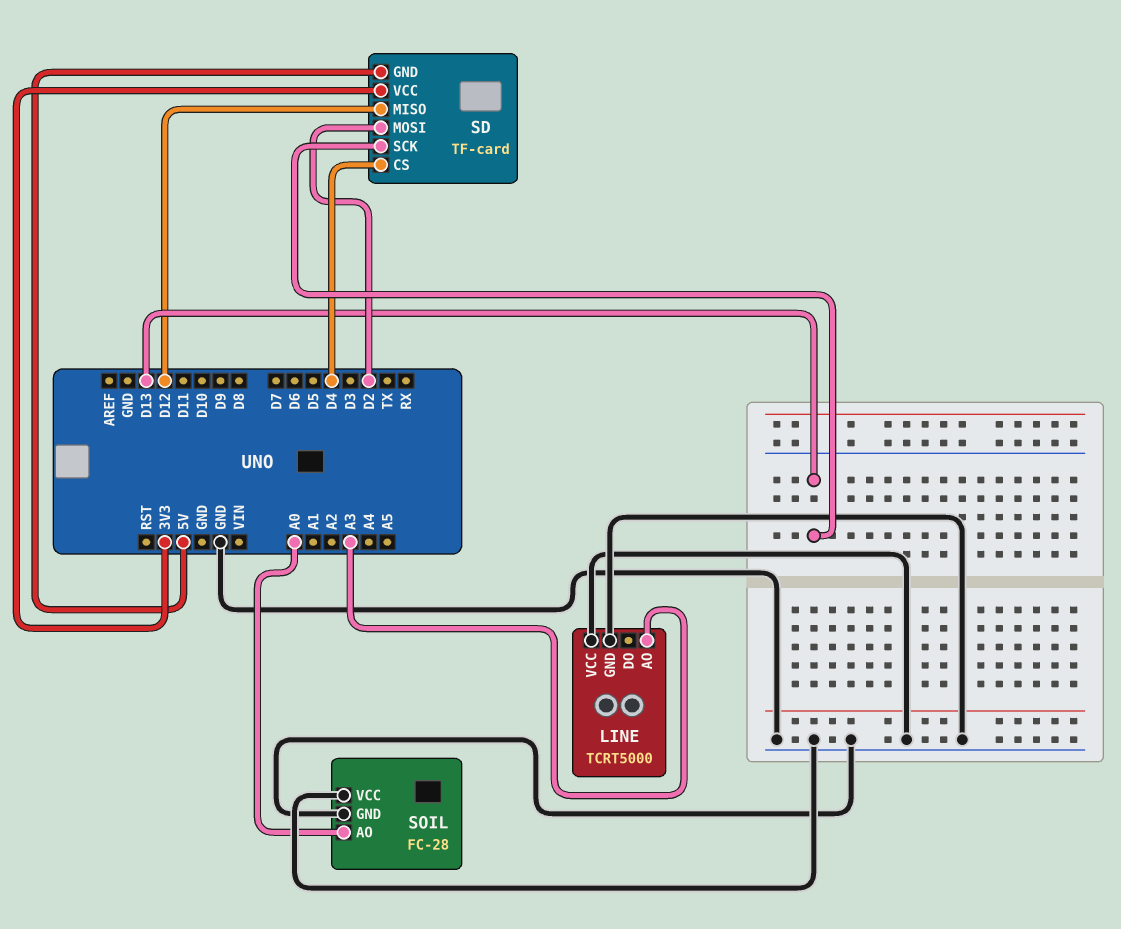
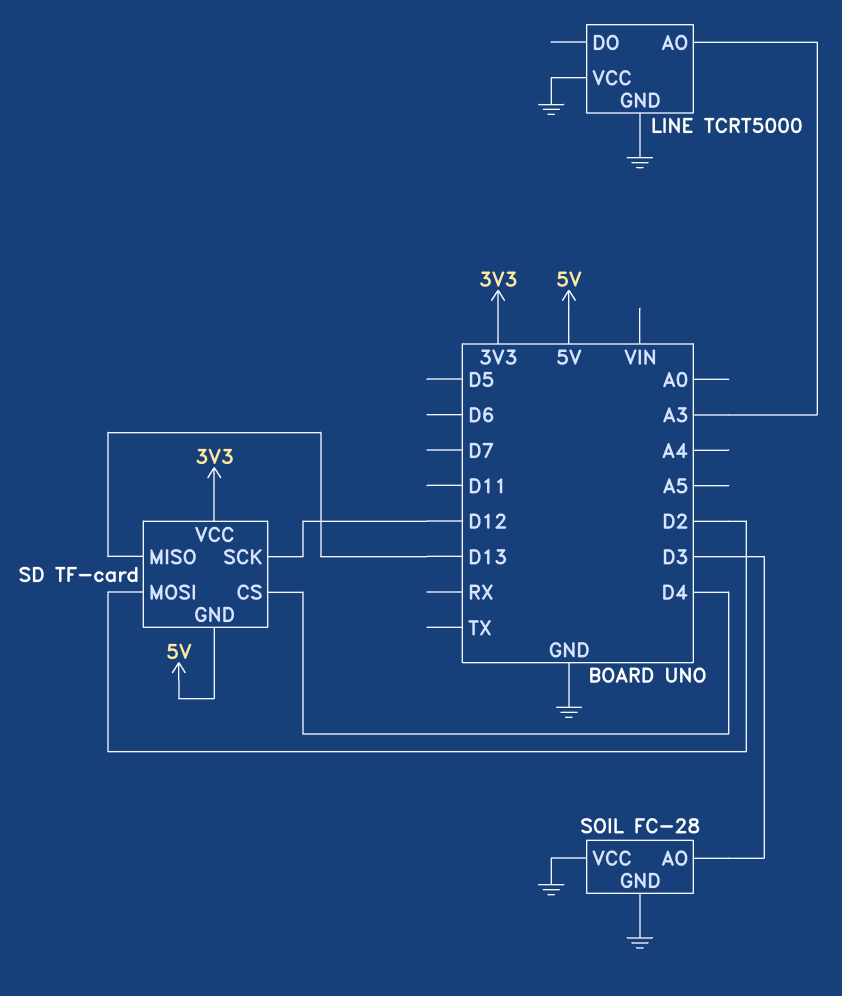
SD pin MISO: D12 -> D13
SD pin SCK: D13 -> D12
SOIL pin AO: A0 -> D3

